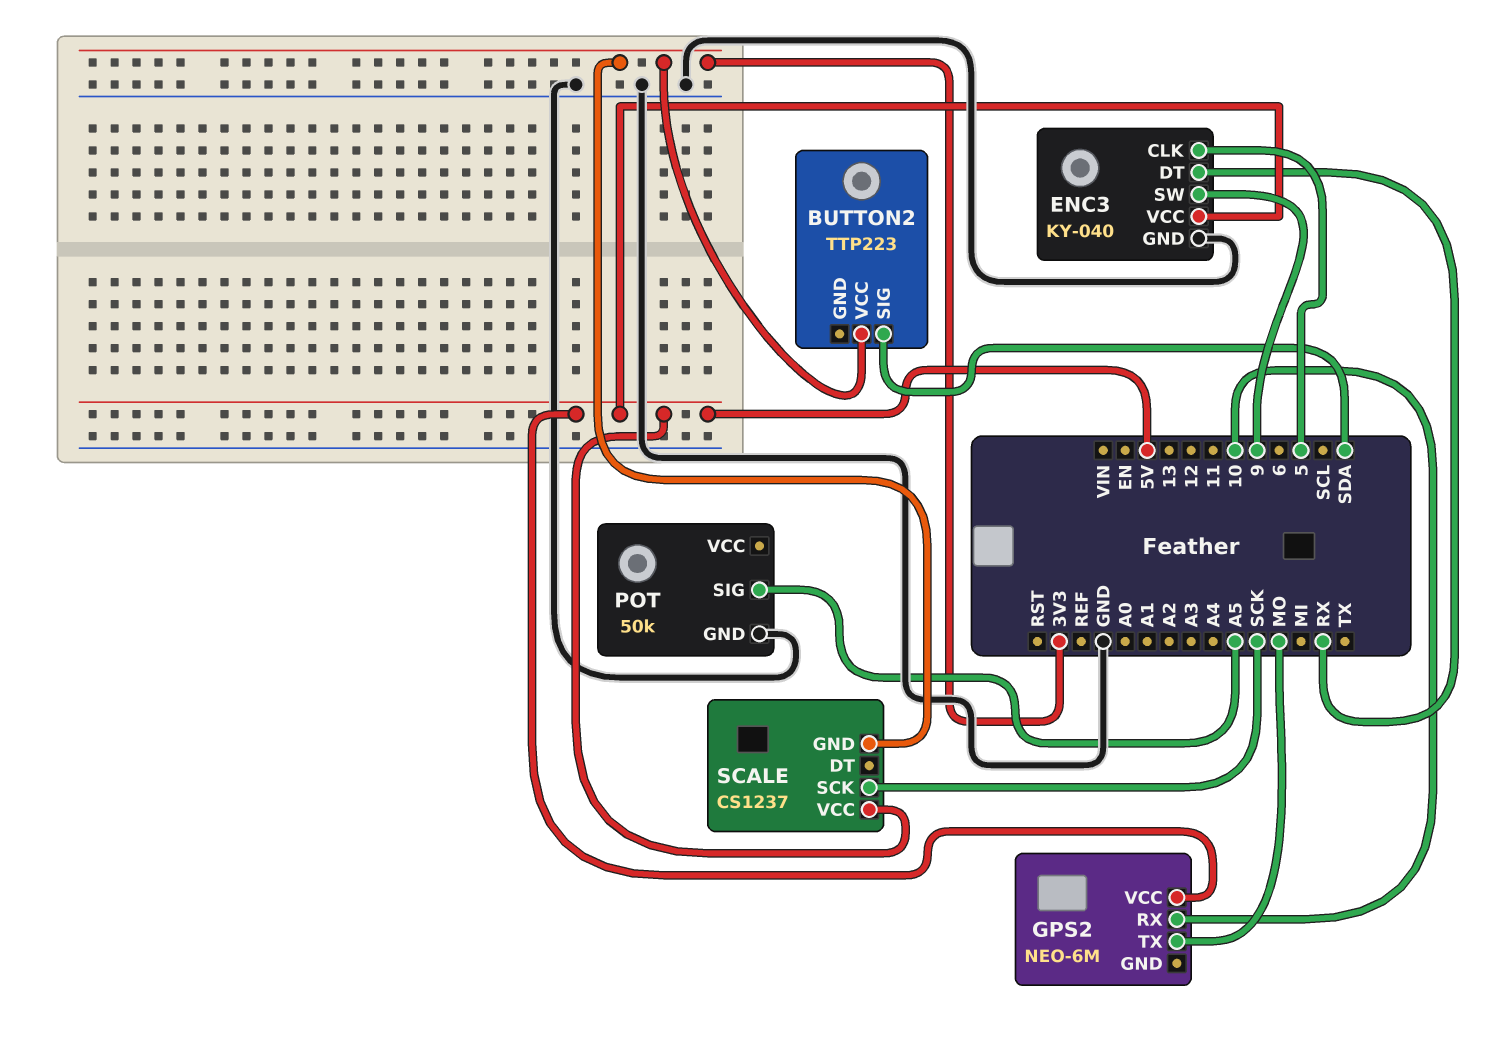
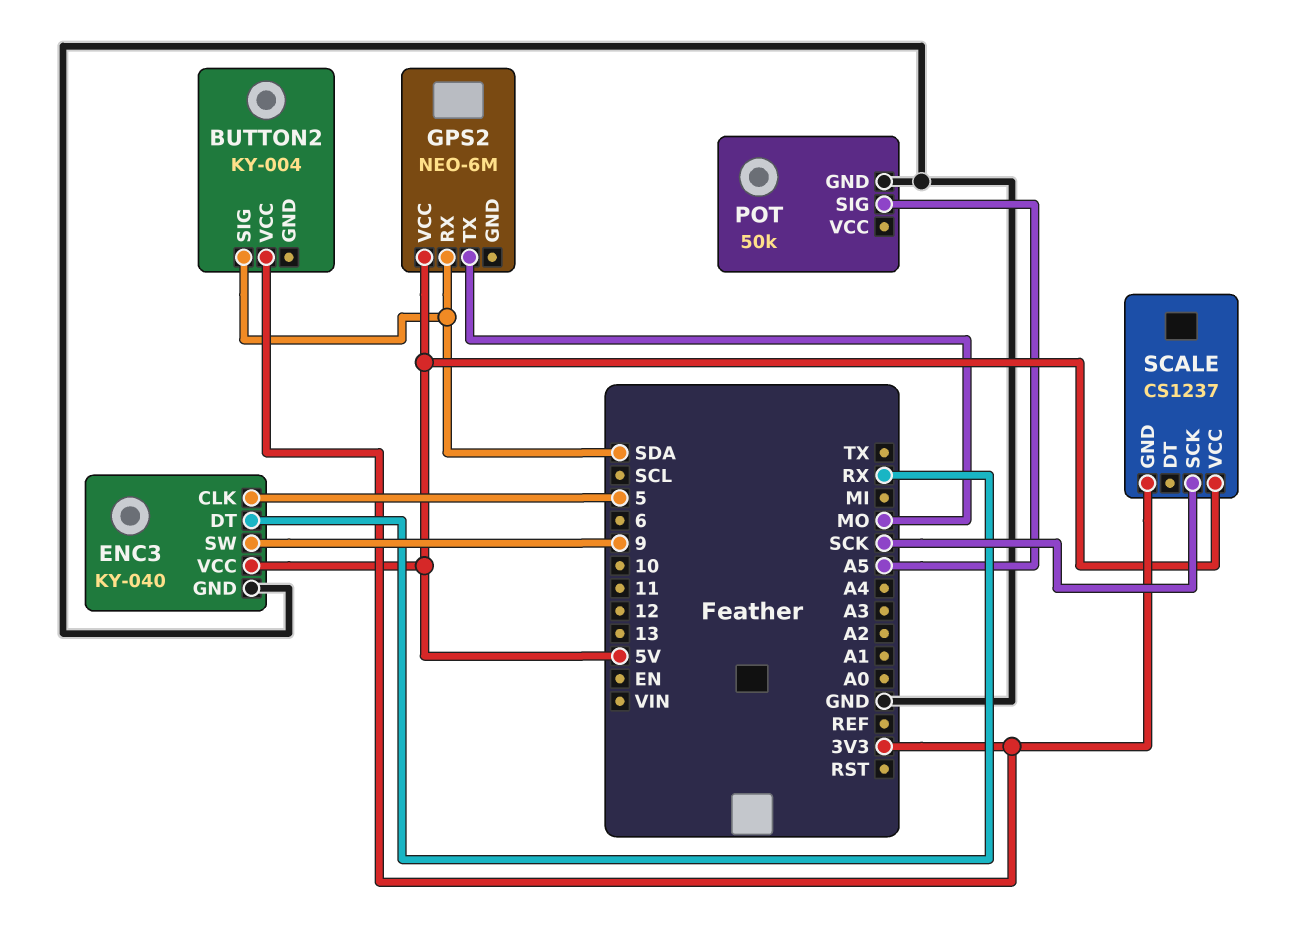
BUTTON2: TTP223 -> KY-004
GPS2 pin RX: 10 -> SDA

